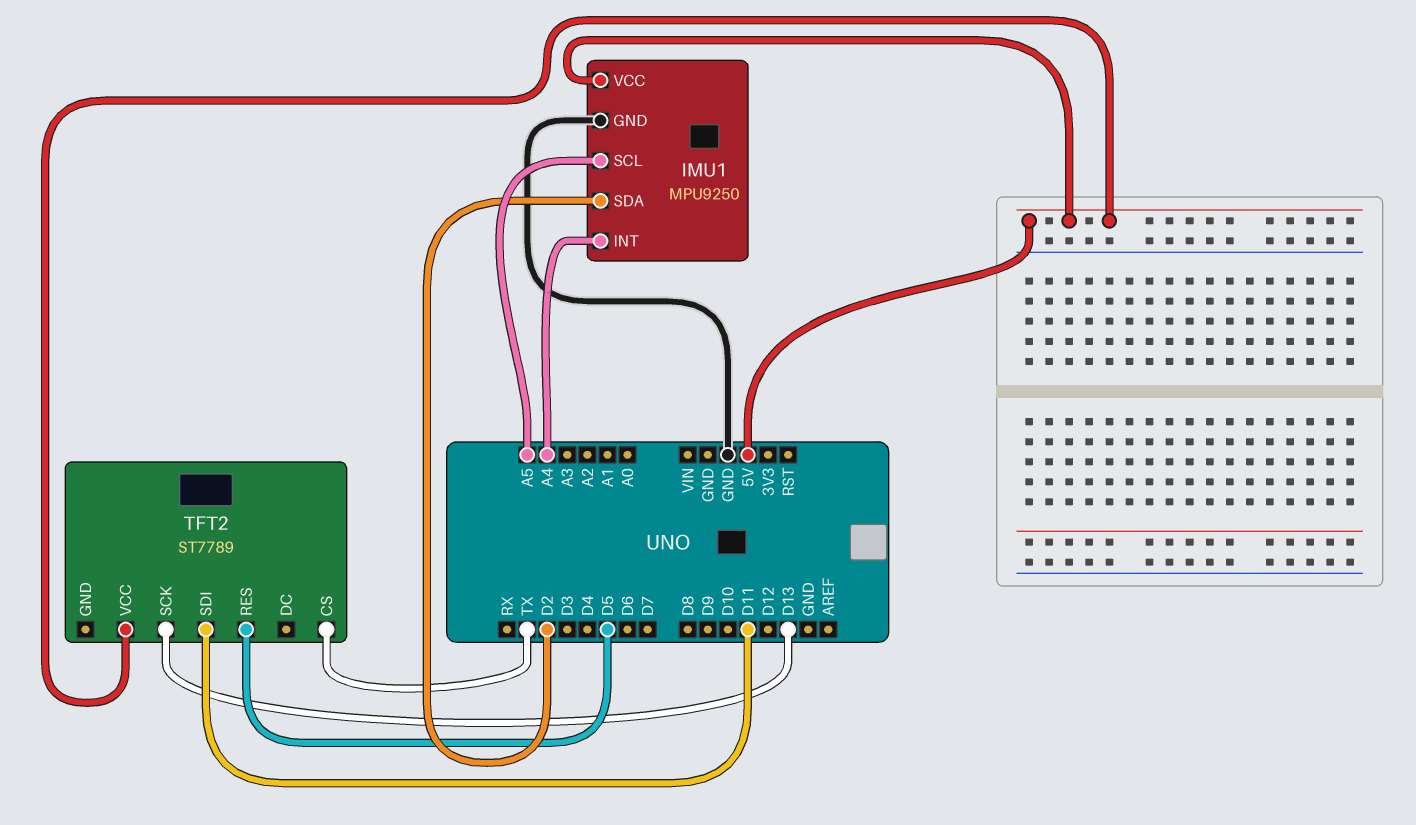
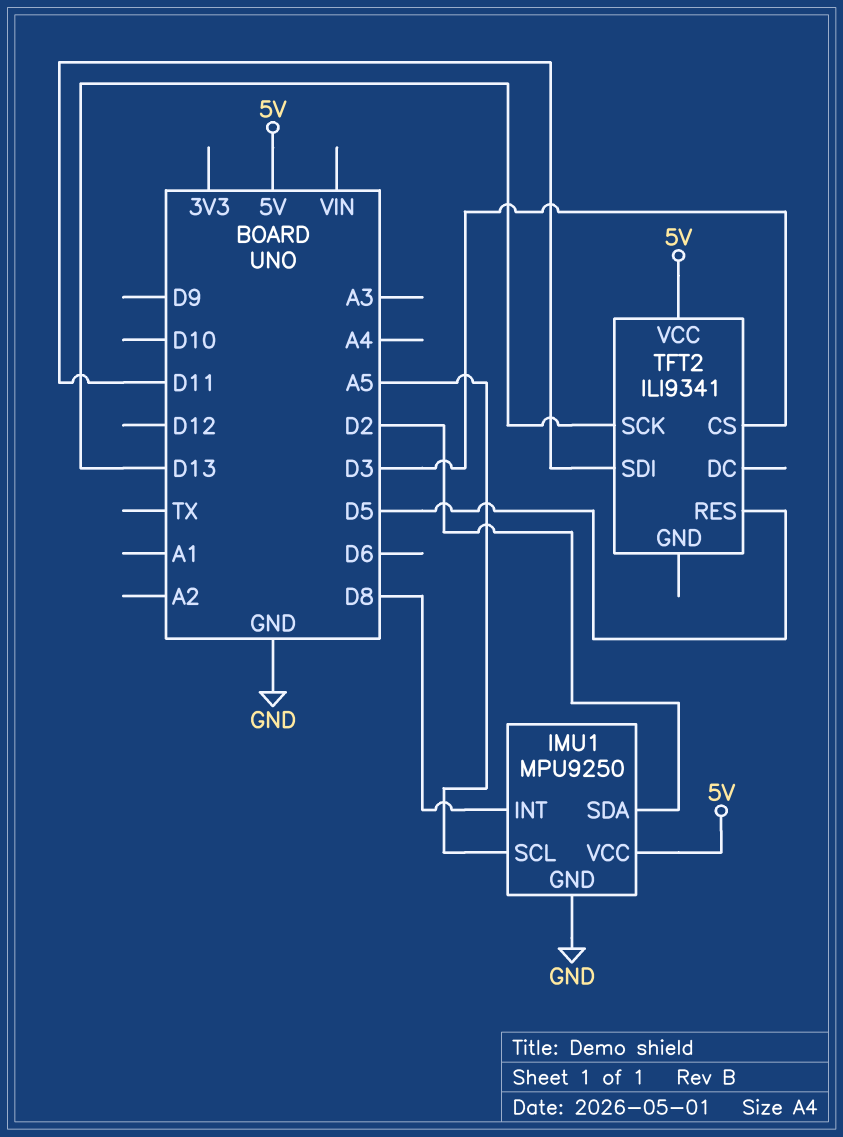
IMU1 pin INT: A4 -> D8
TFT2: ST7789 -> ILI9341
TFT2 pin CS: TX -> D3

